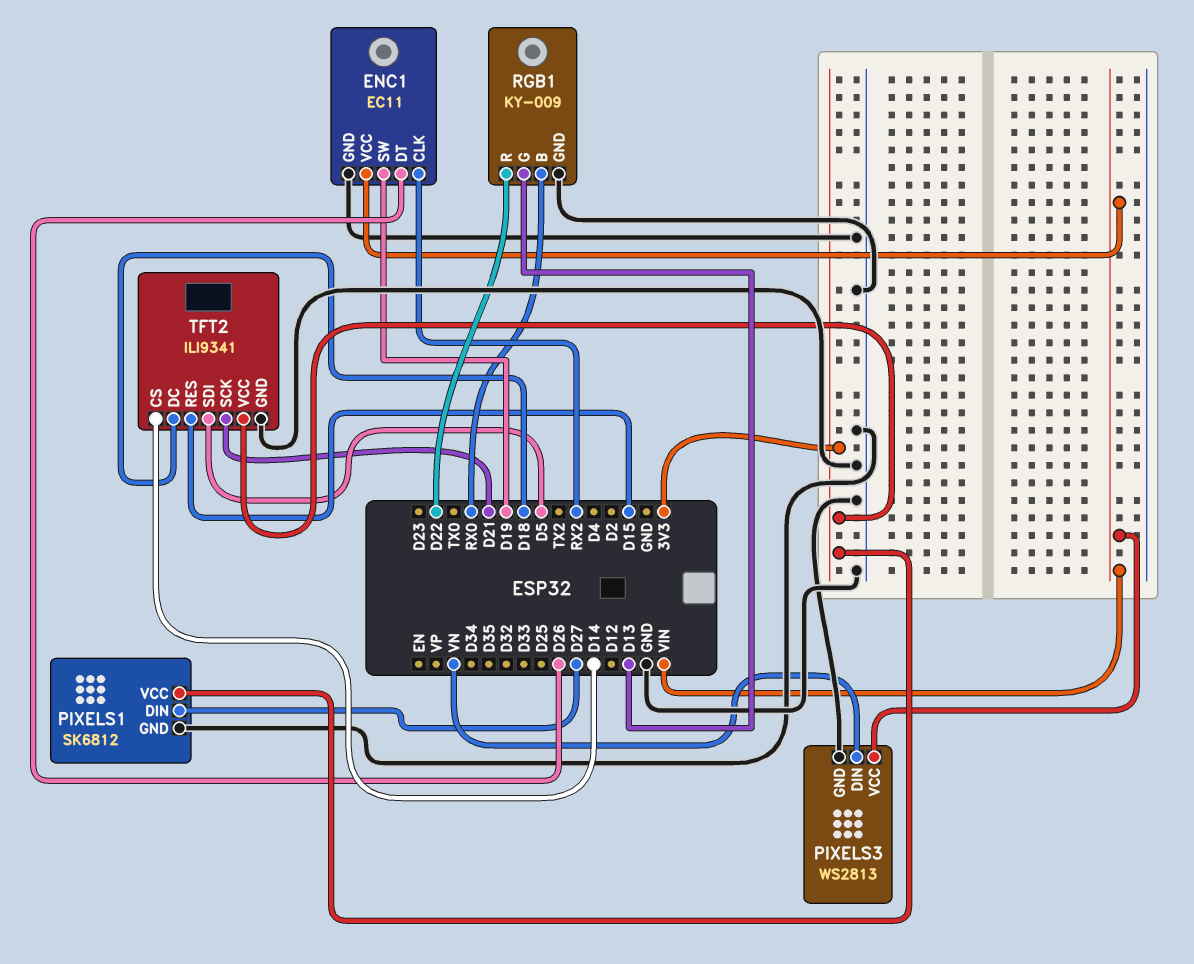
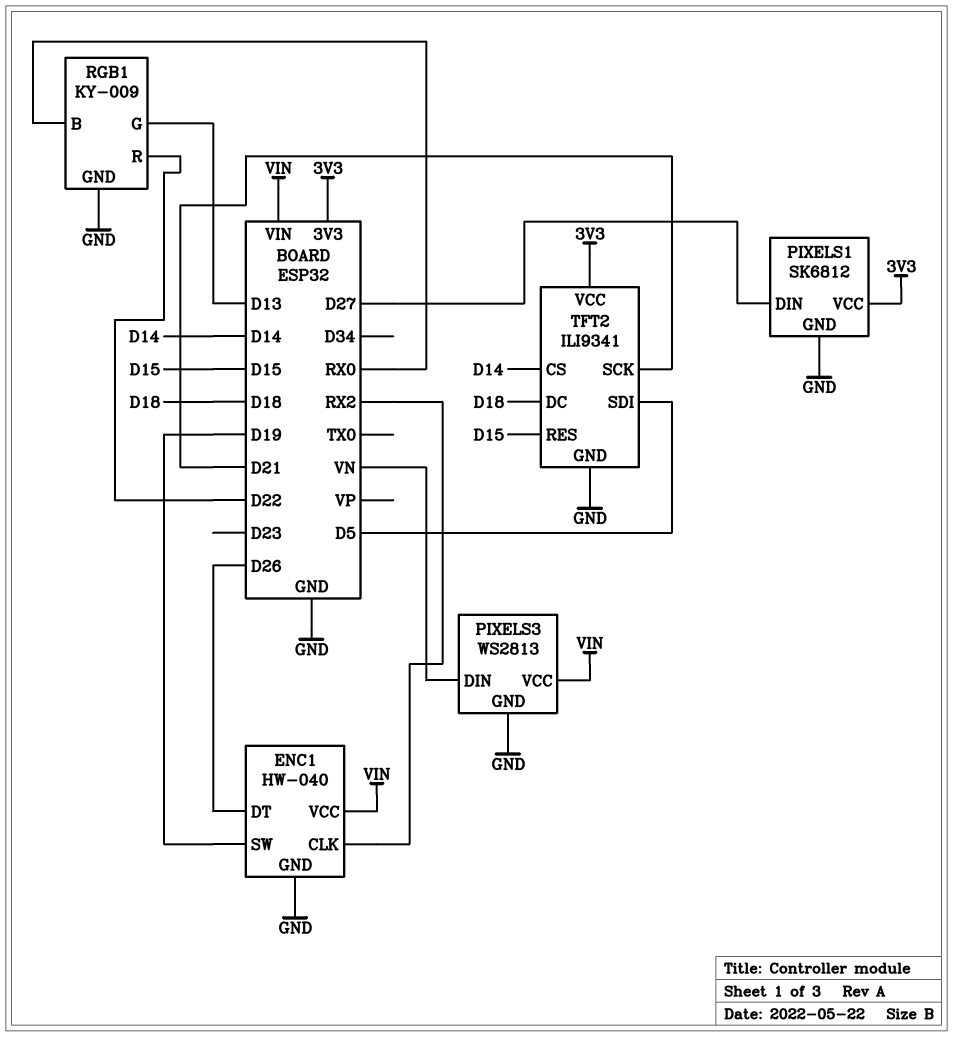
ENC1: EC11 -> HW-040

